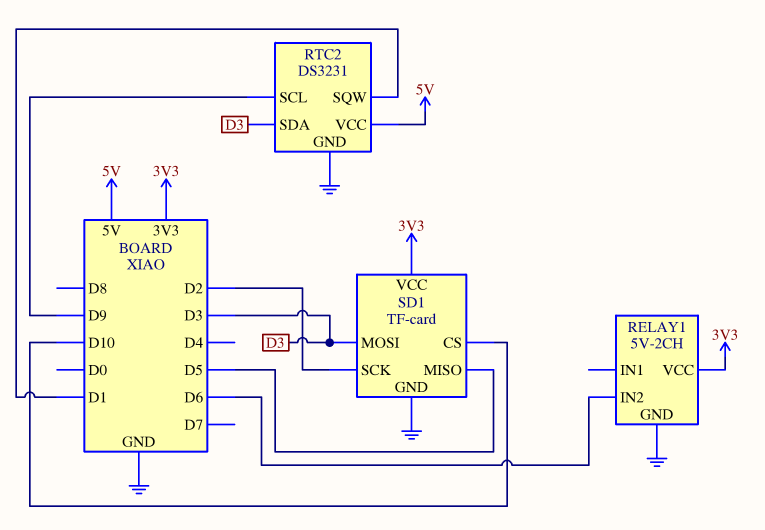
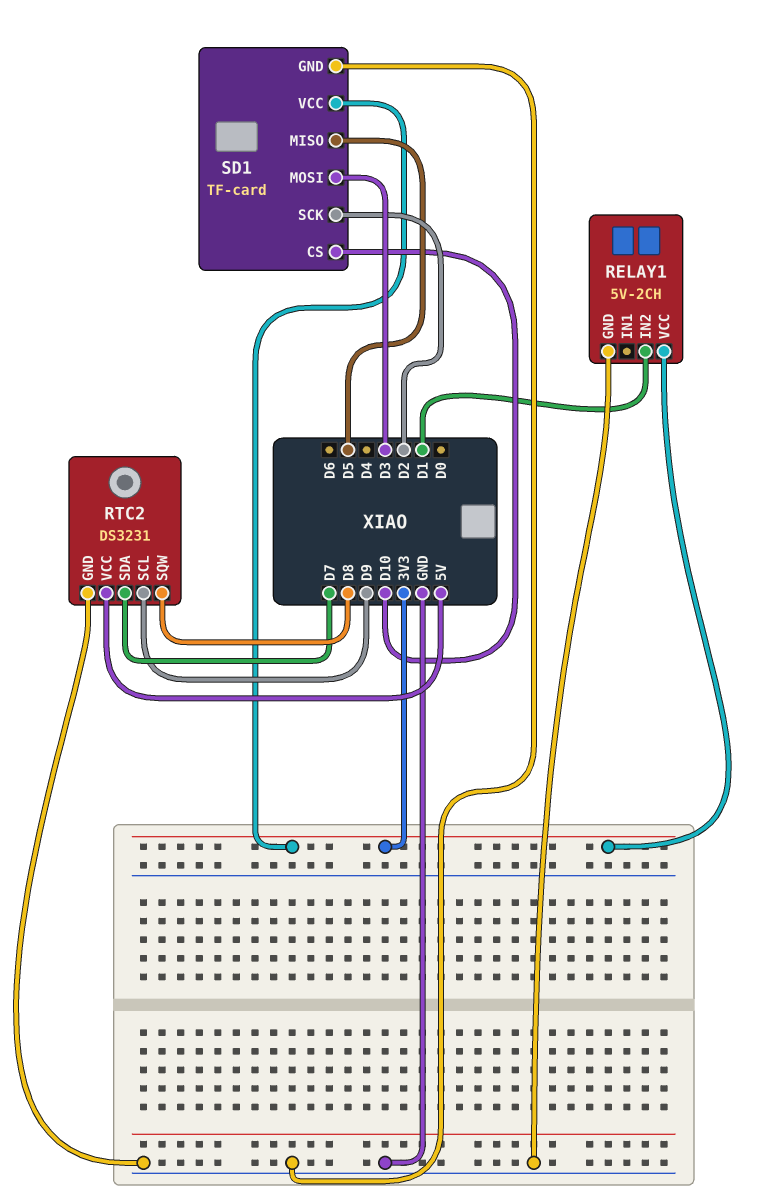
RELAY1 pin IN2: D6 -> D1
RTC2 pin SDA: D3 -> D7
RTC2 pin SQW: D1 -> D8

